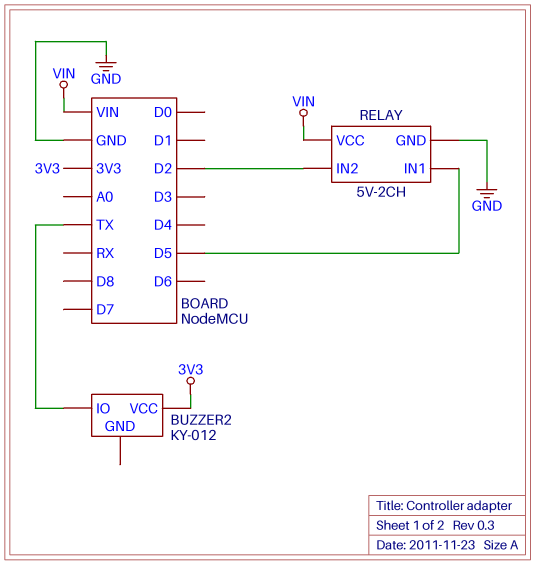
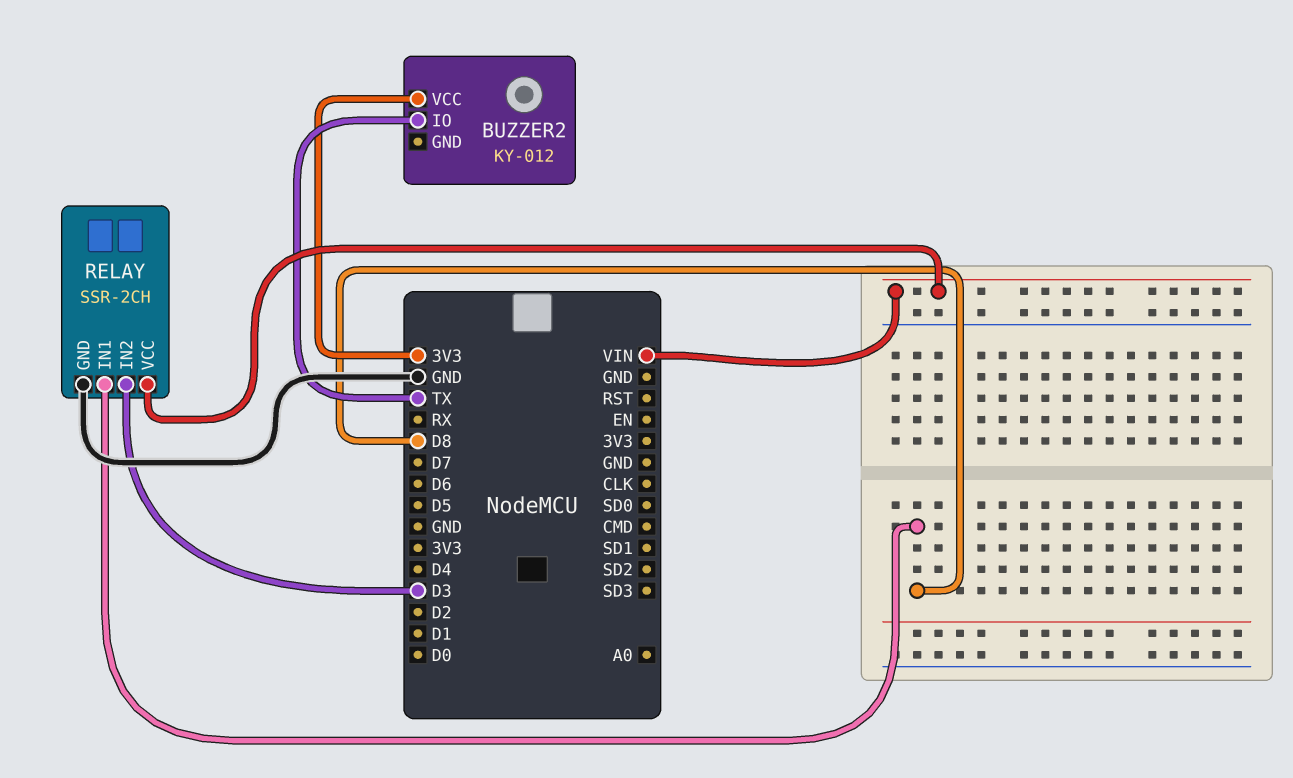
RELAY: 5V-2CH -> SSR-2CH
RELAY pin IN1: D5 -> D8
RELAY pin IN2: D2 -> D3

